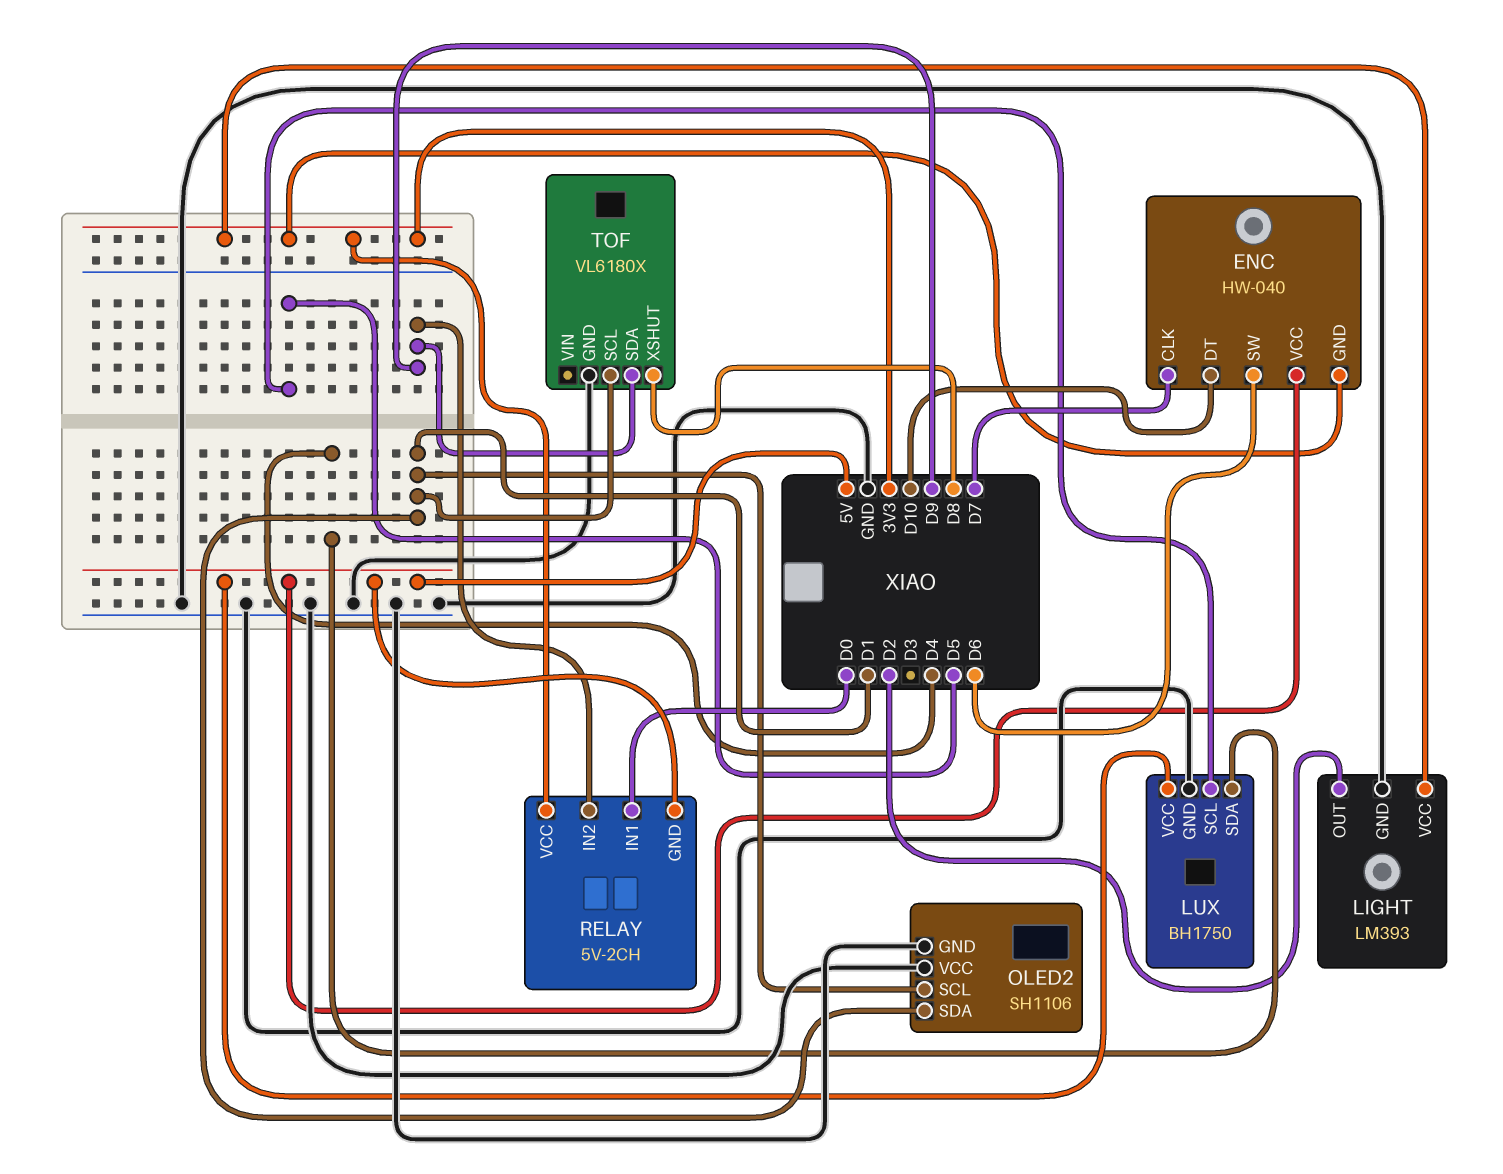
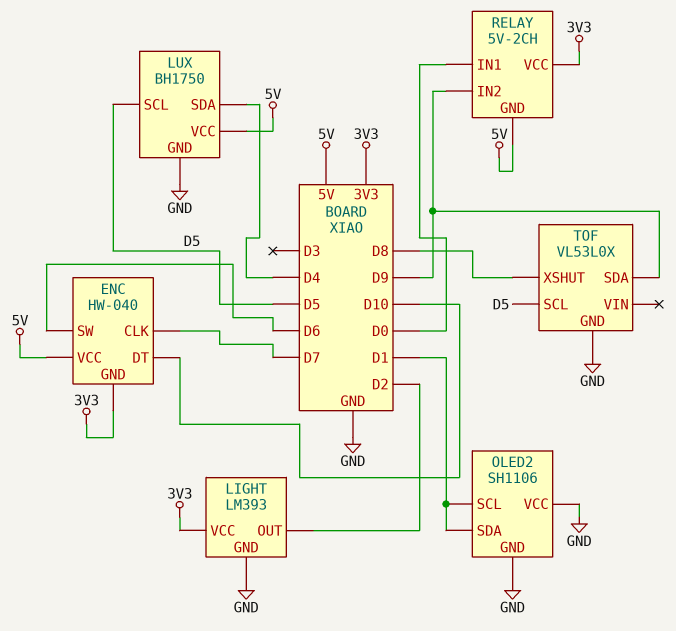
TOF: VL6180X -> VL53L0X
TOF pin SCL: D1 -> D5

